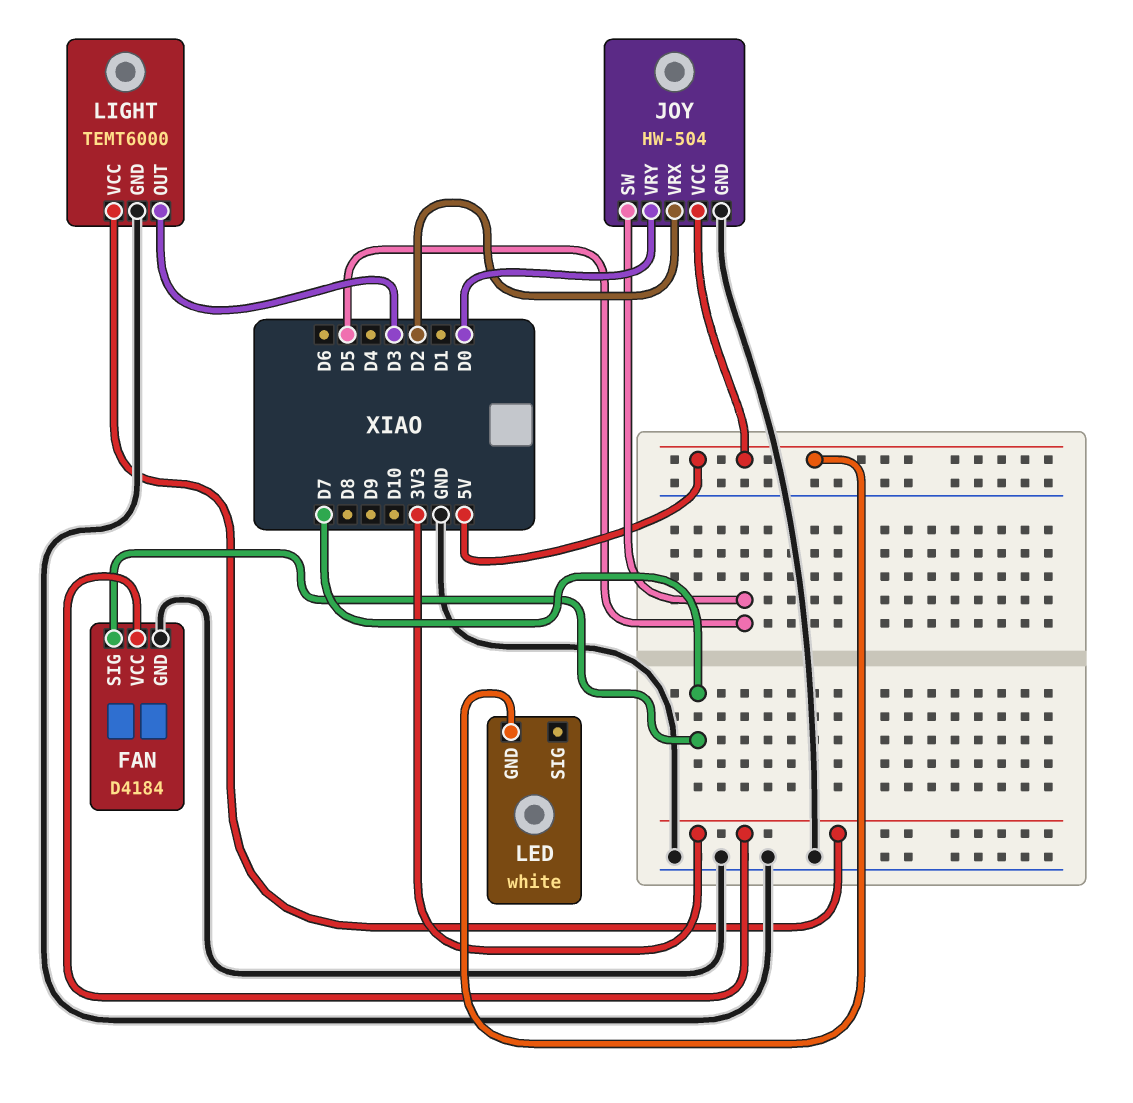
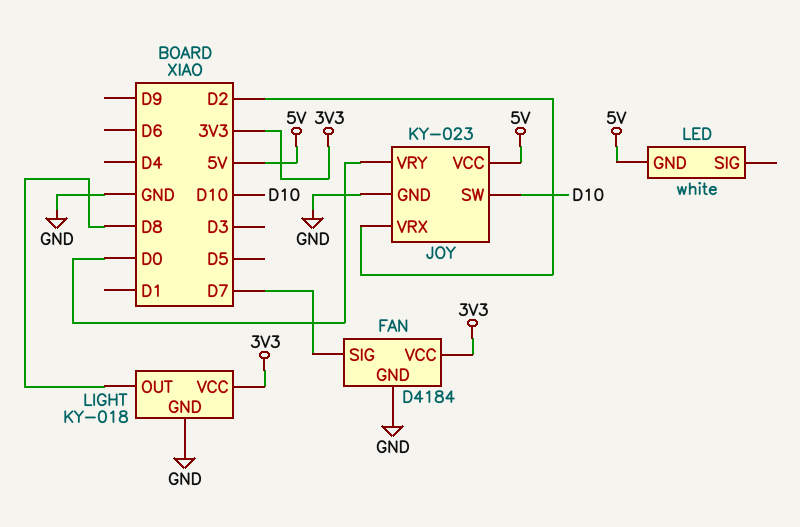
JOY: HW-504 -> KY-023
JOY pin SW: D5 -> D10
LIGHT: TEMT6000 -> KY-018
LIGHT pin OUT: D3 -> D8

